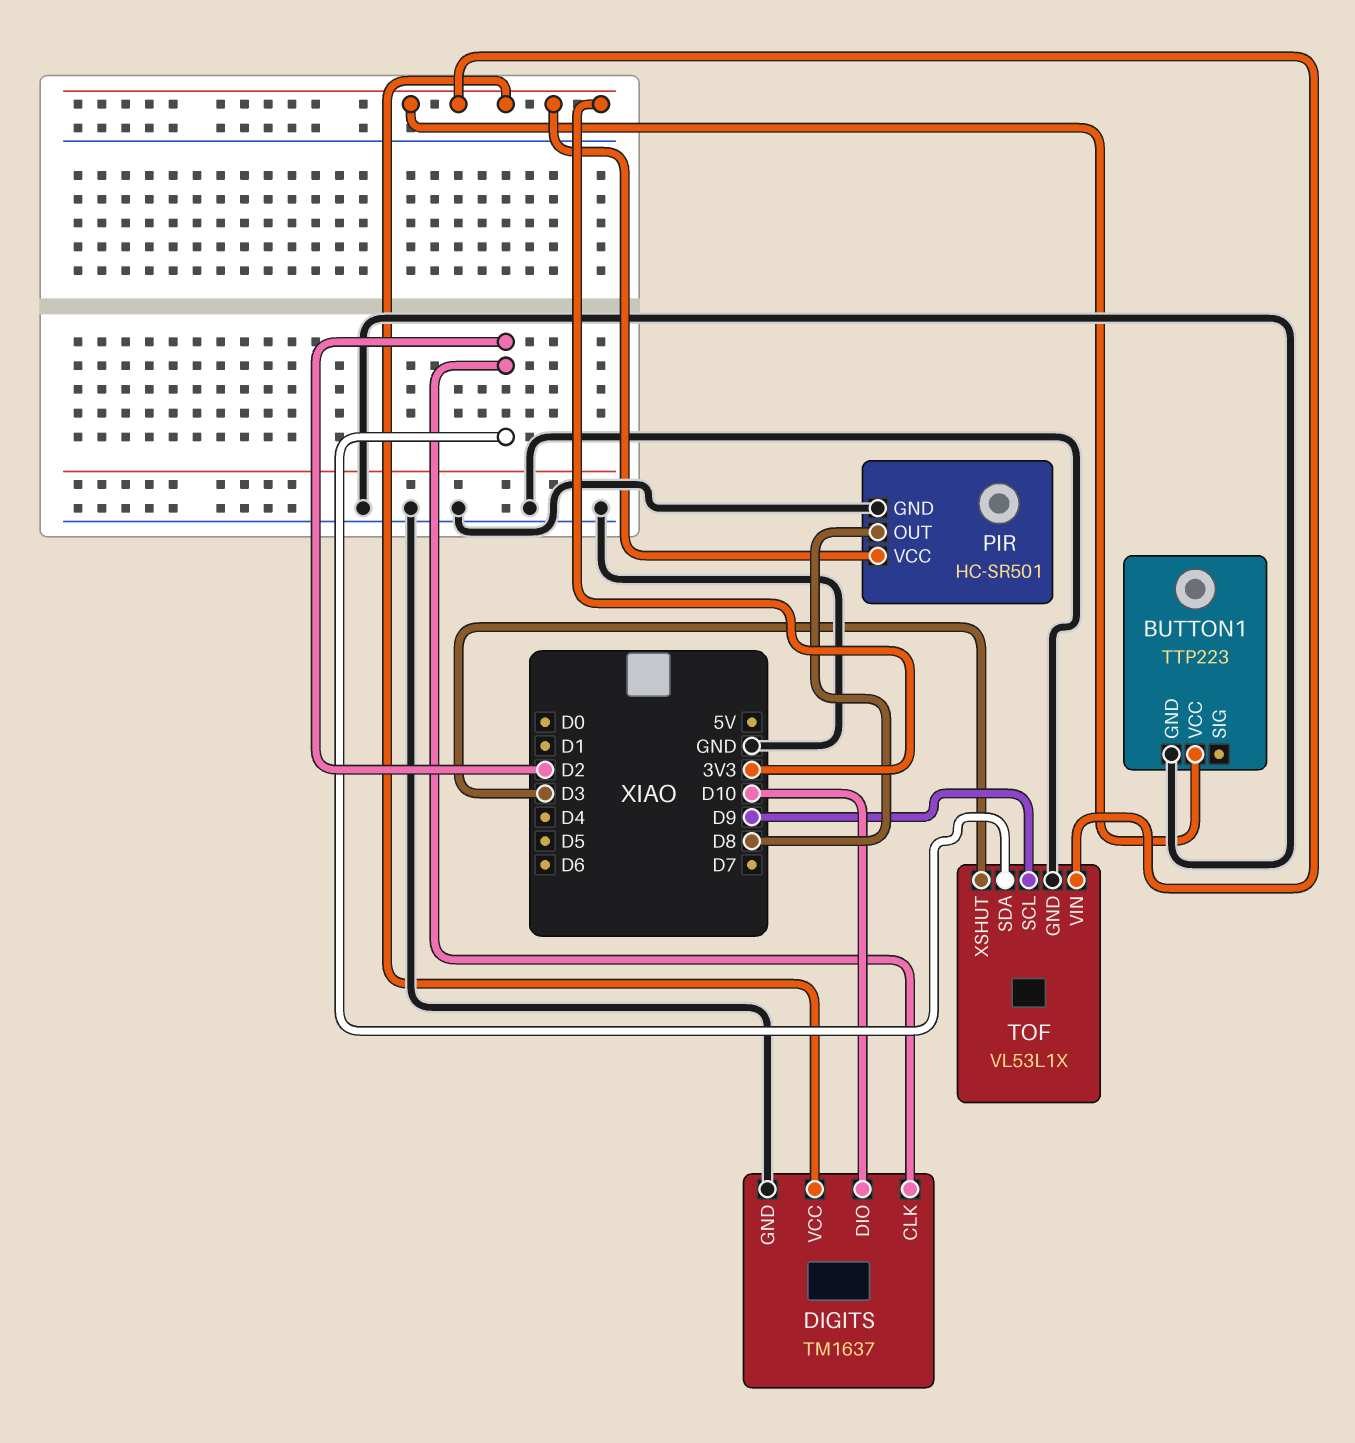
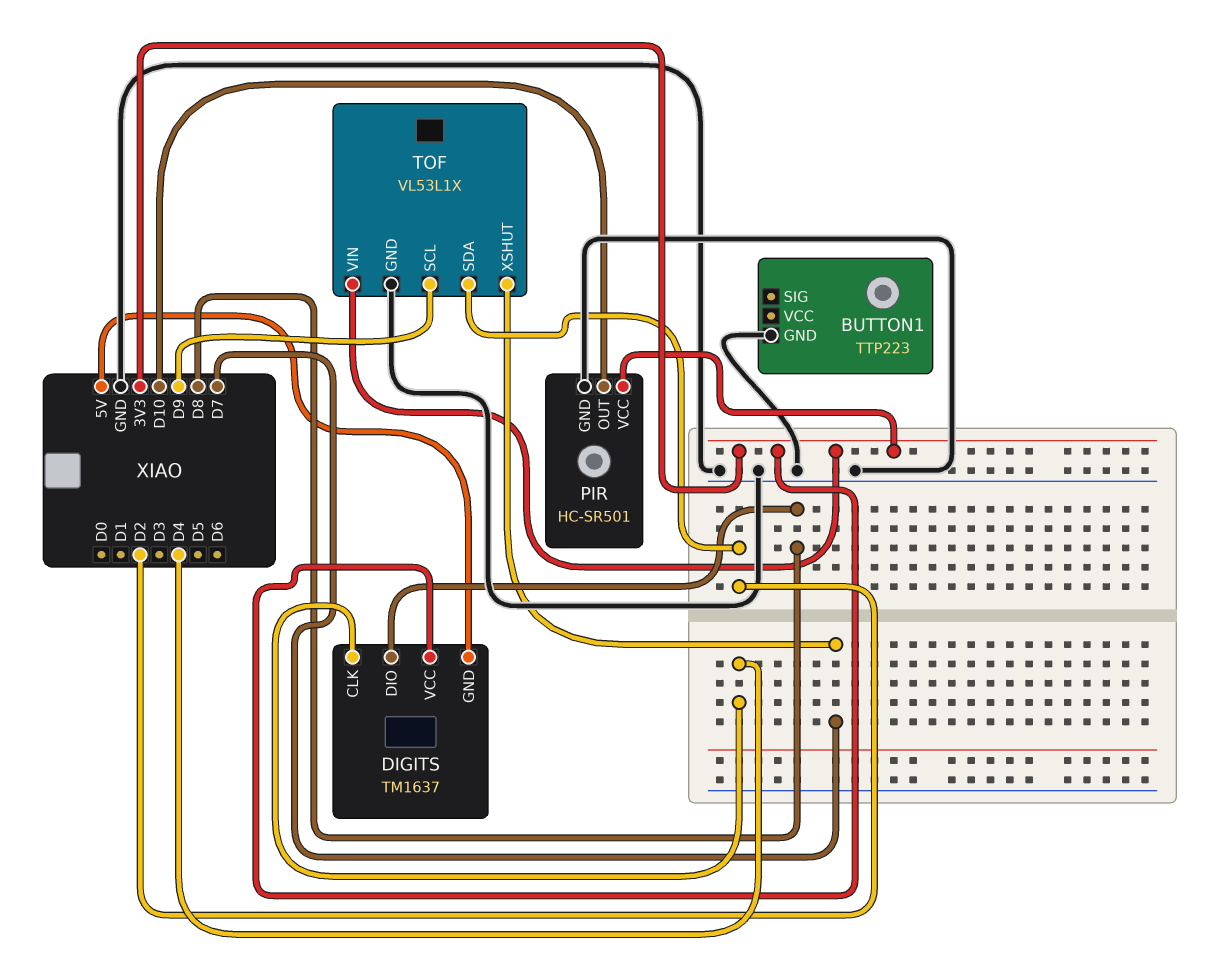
BUTTON1 pin VCC: 3V3 -> none
DIGITS pin CLK: D2 -> D4
DIGITS pin DIO: D10 -> D8
DIGITS pin GND: GND -> 5V
PIR pin OUT: D8 -> D10
TOF pin XSHUT: D3 -> D7

